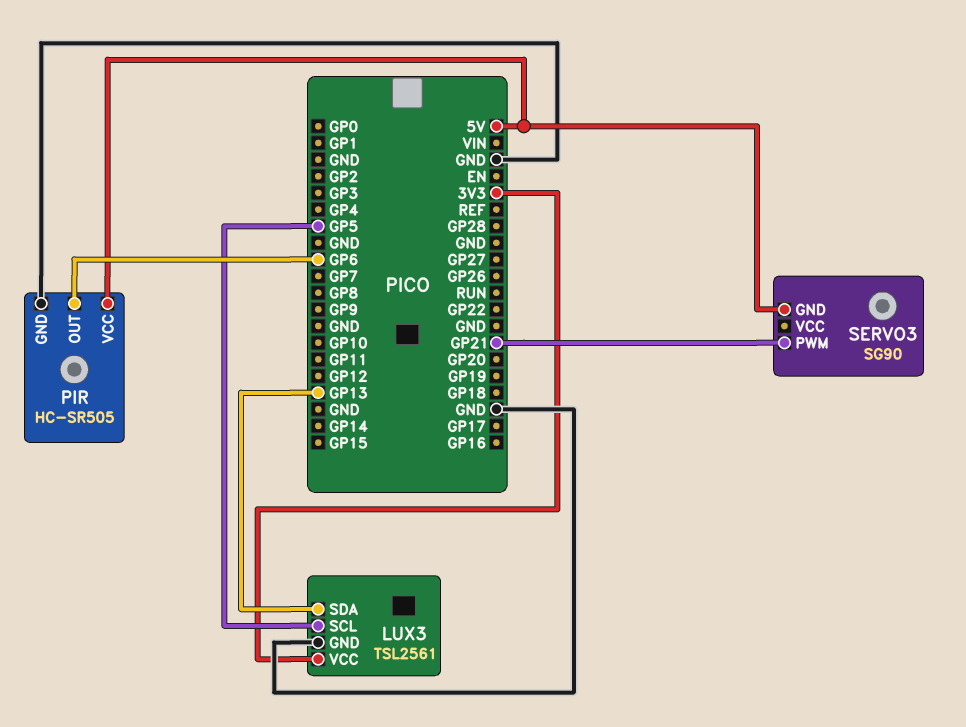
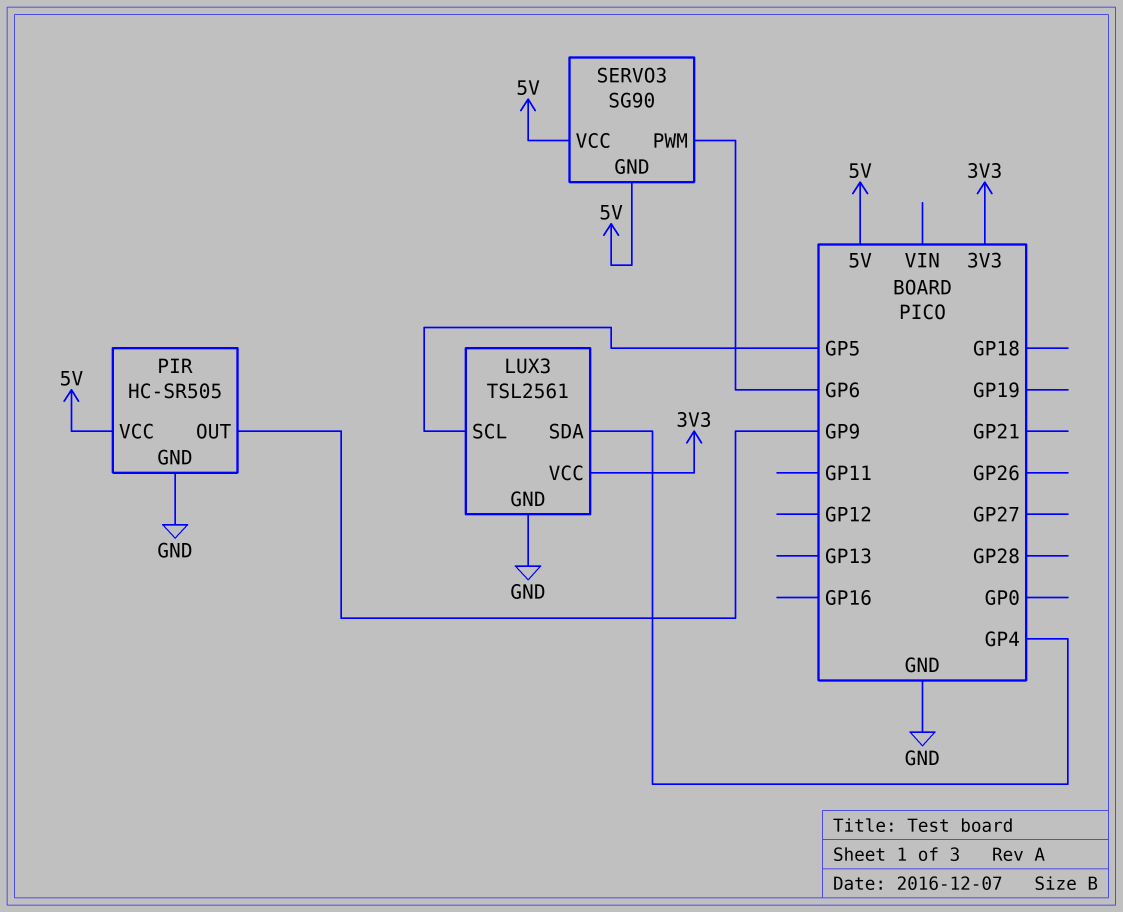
LUX3 pin SDA: GP13 -> GP4
PIR pin OUT: GP6 -> GP9
SERVO3 pin PWM: GP21 -> GP6
SERVO3 pin VCC: none -> 5V

